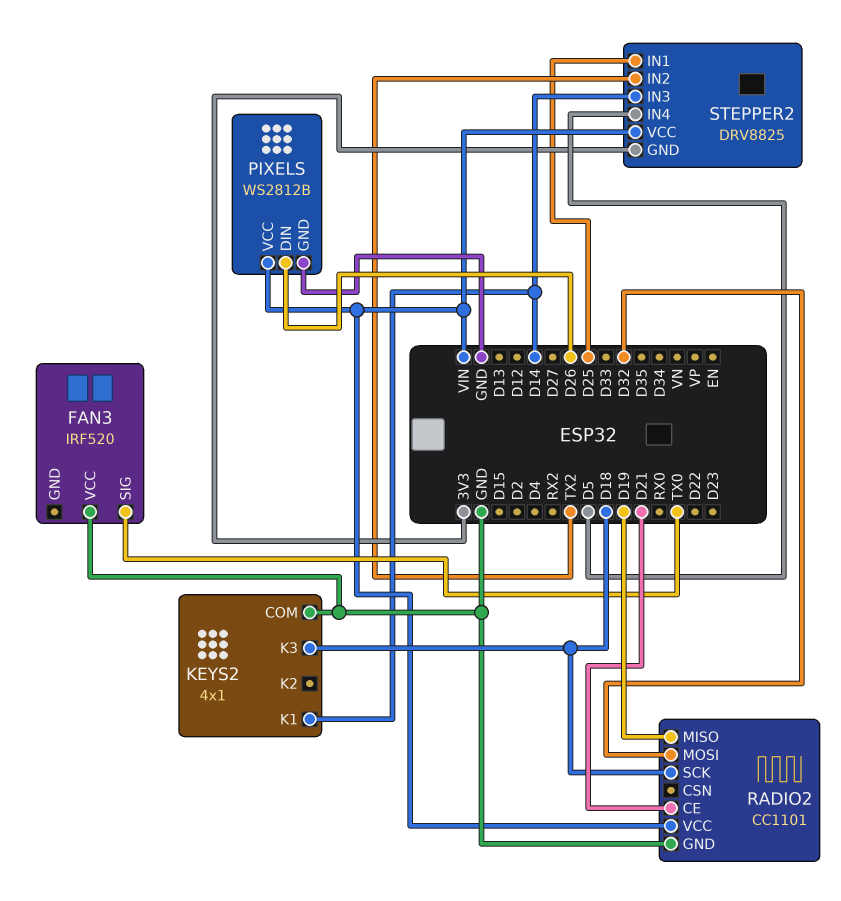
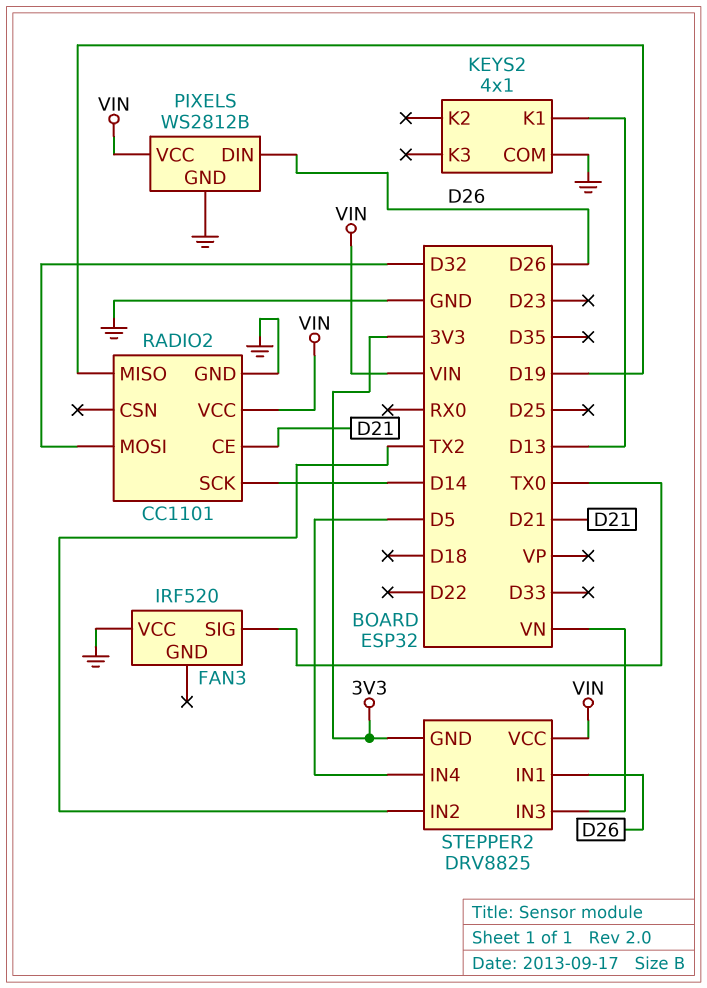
KEYS2 pin K1: D14 -> D13
KEYS2 pin K3: D18 -> none
RADIO2 pin SCK: D18 -> D14
STEPPER2 pin IN1: D25 -> D26
STEPPER2 pin IN3: D14 -> VN

